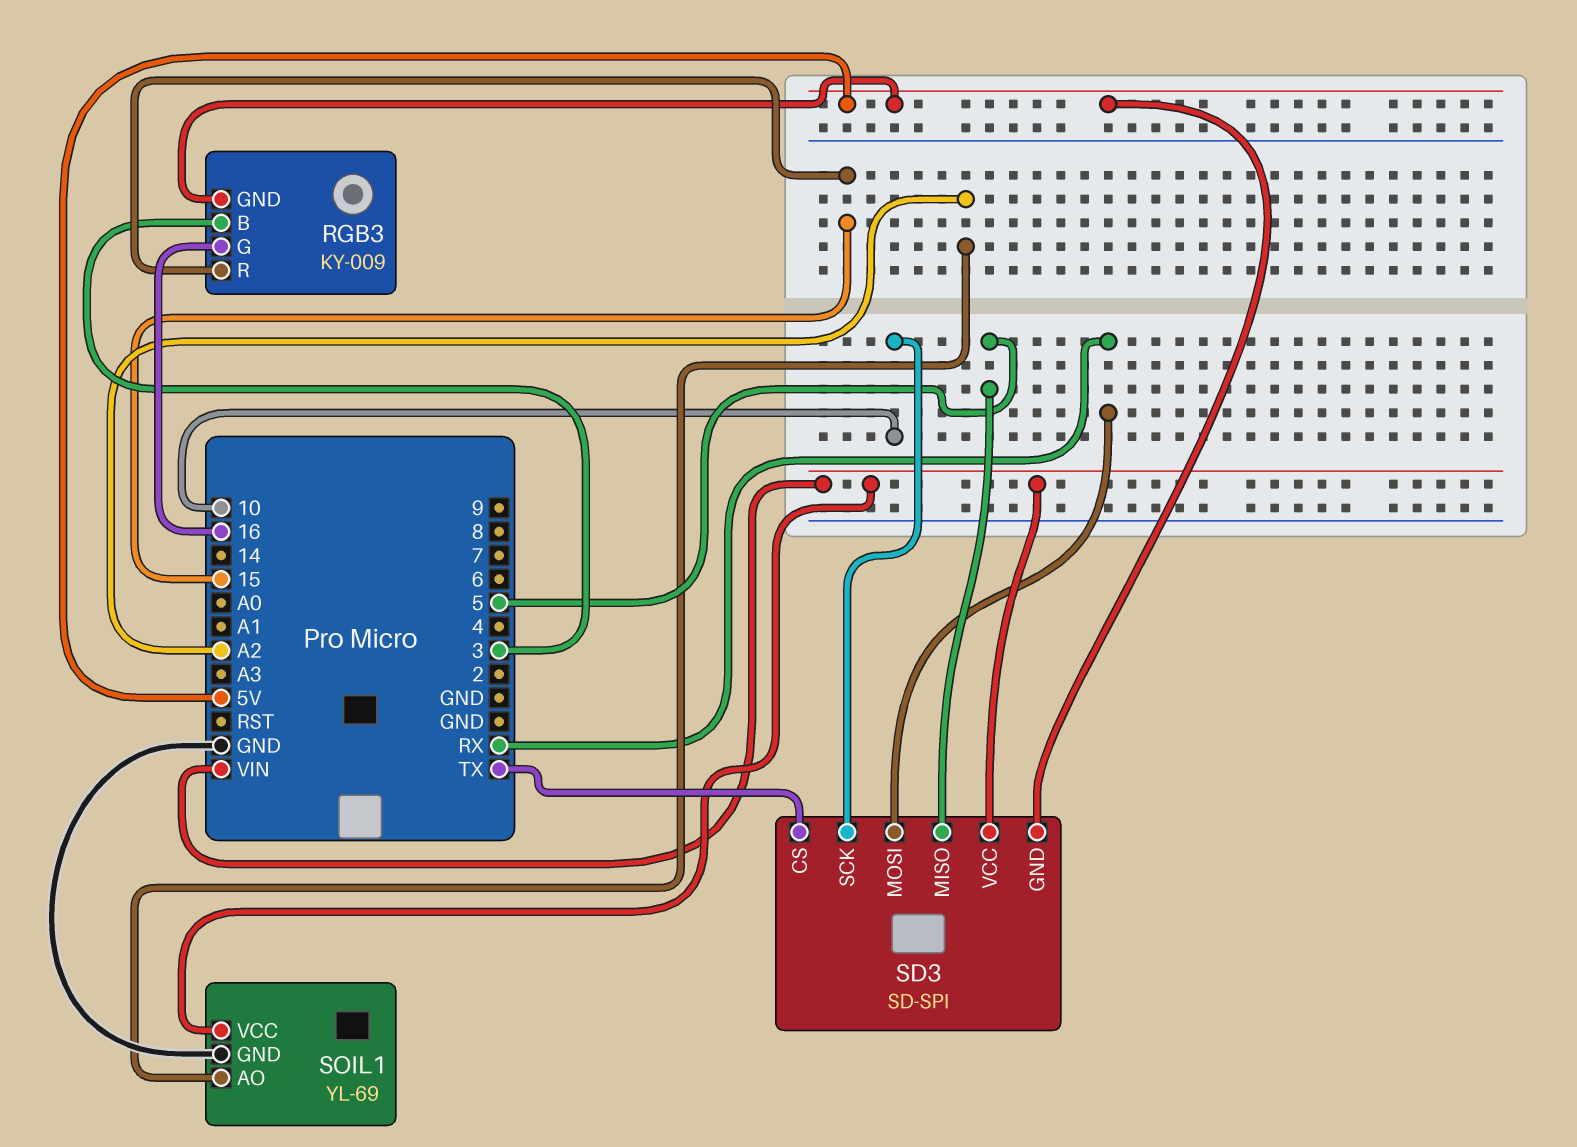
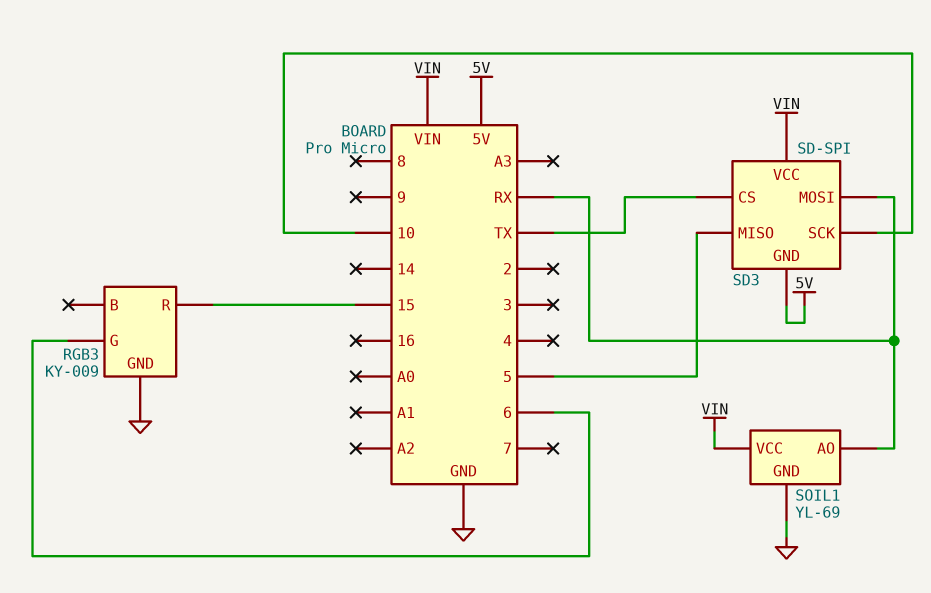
RGB3 pin B: 3 -> none
RGB3 pin G: 16 -> 6
RGB3 pin GND: 5V -> GND
SOIL1 pin AO: A2 -> RX

